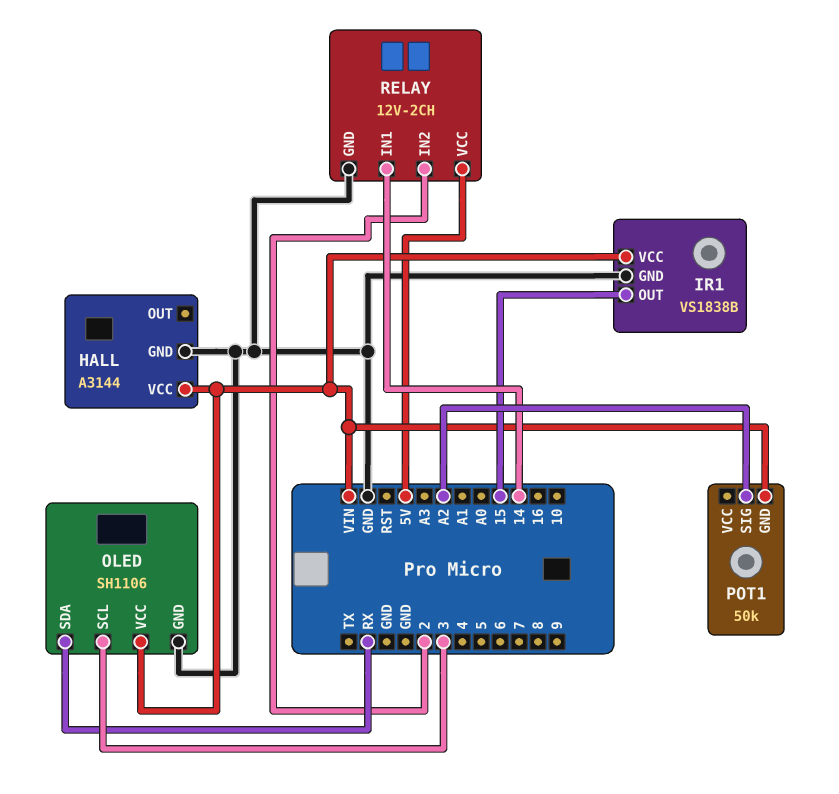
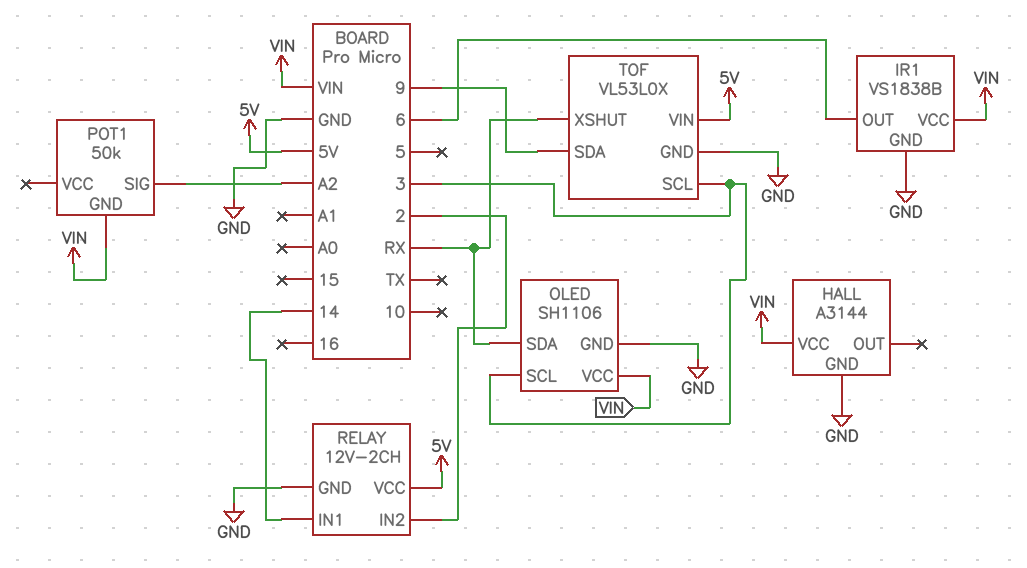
IR1 pin OUT: 15 -> 6
TOF: none -> VL53L0X
TOF pin GND: none -> GND
TOF pin SCL: none -> 3
TOF pin SDA: none -> 9
TOF pin VIN: none -> 5V
TOF pin XSHUT: none -> RX

